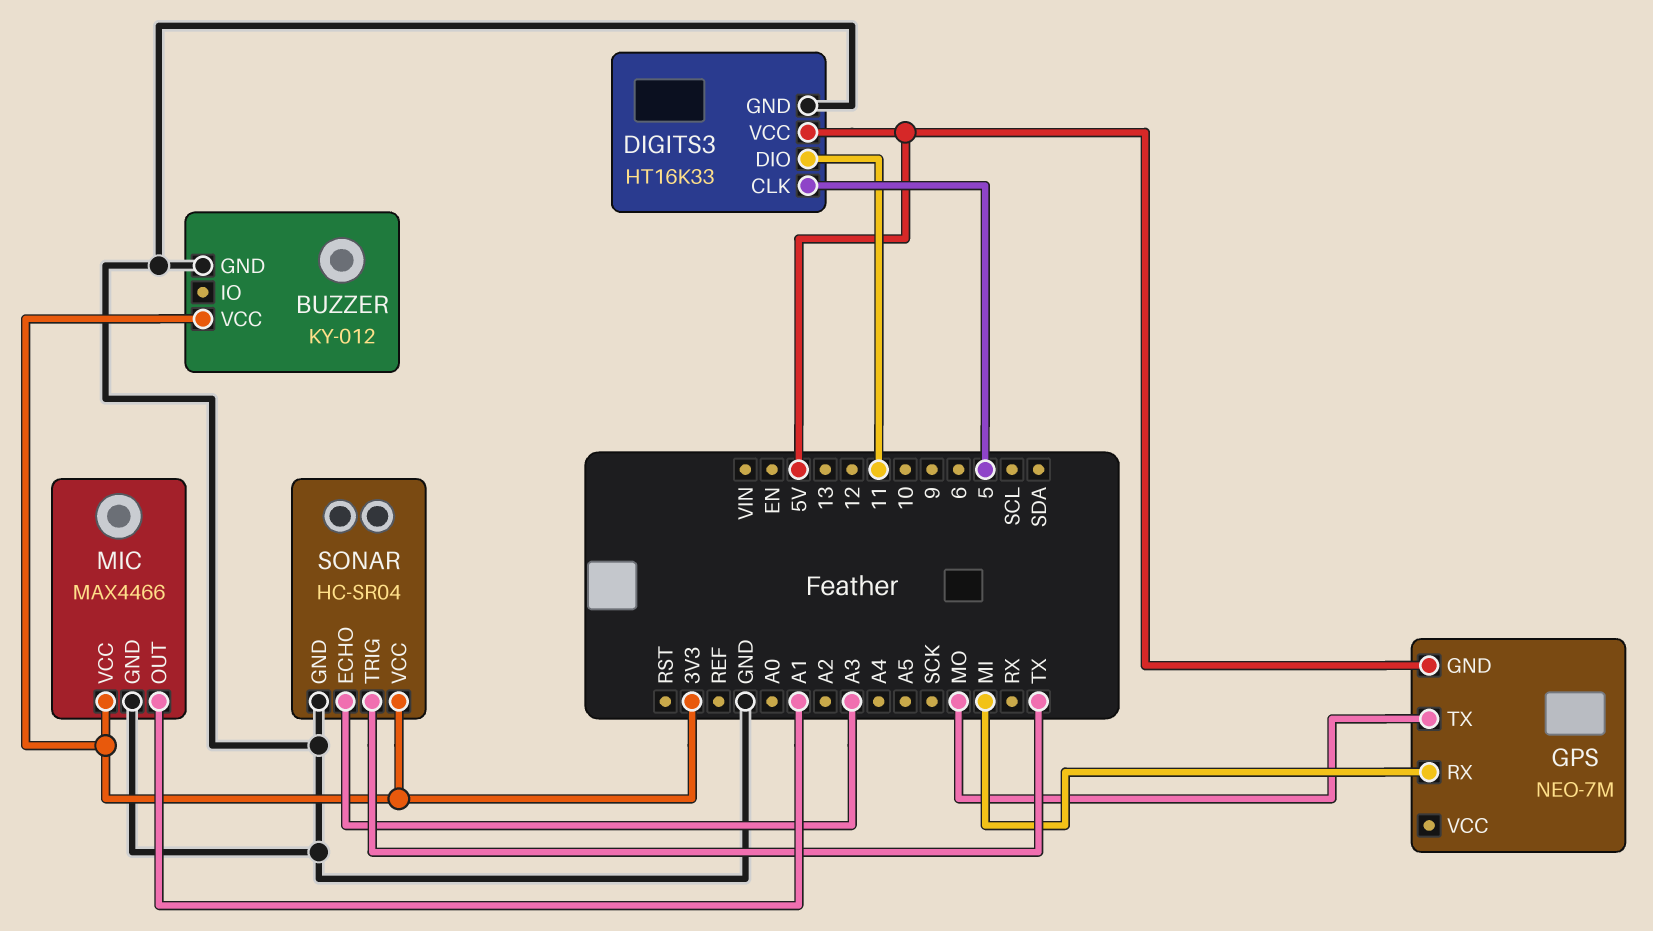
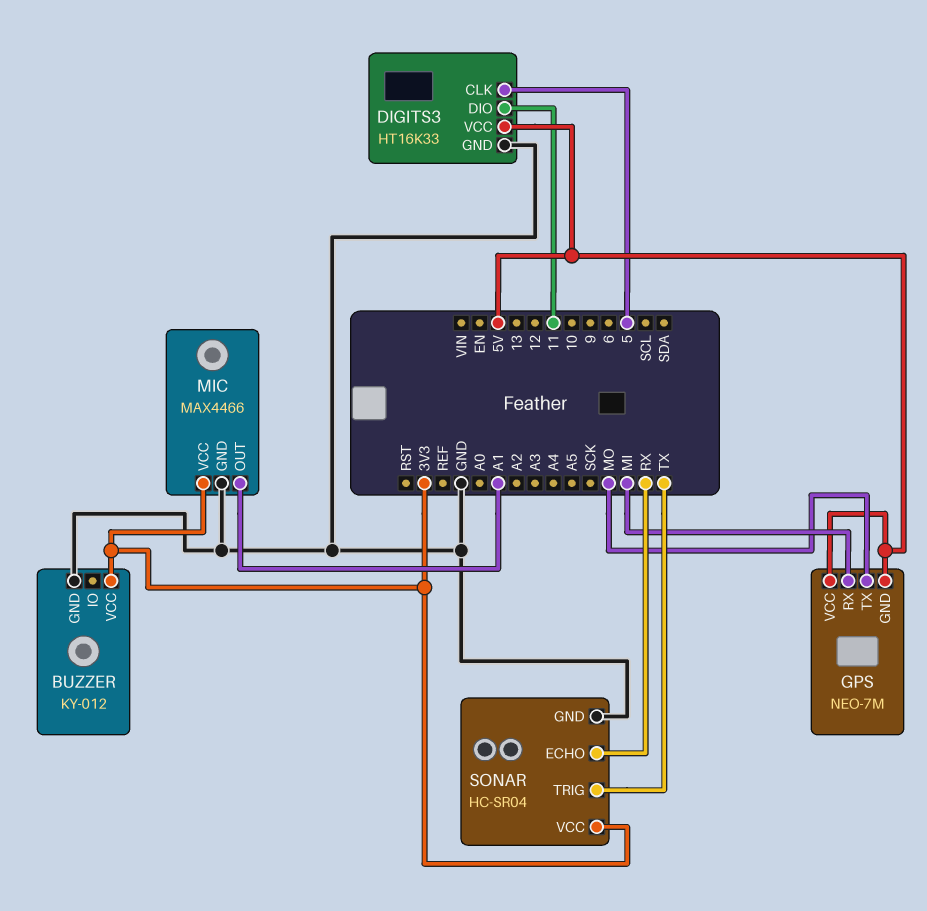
GPS pin VCC: none -> 5V
SONAR pin ECHO: A3 -> RX

